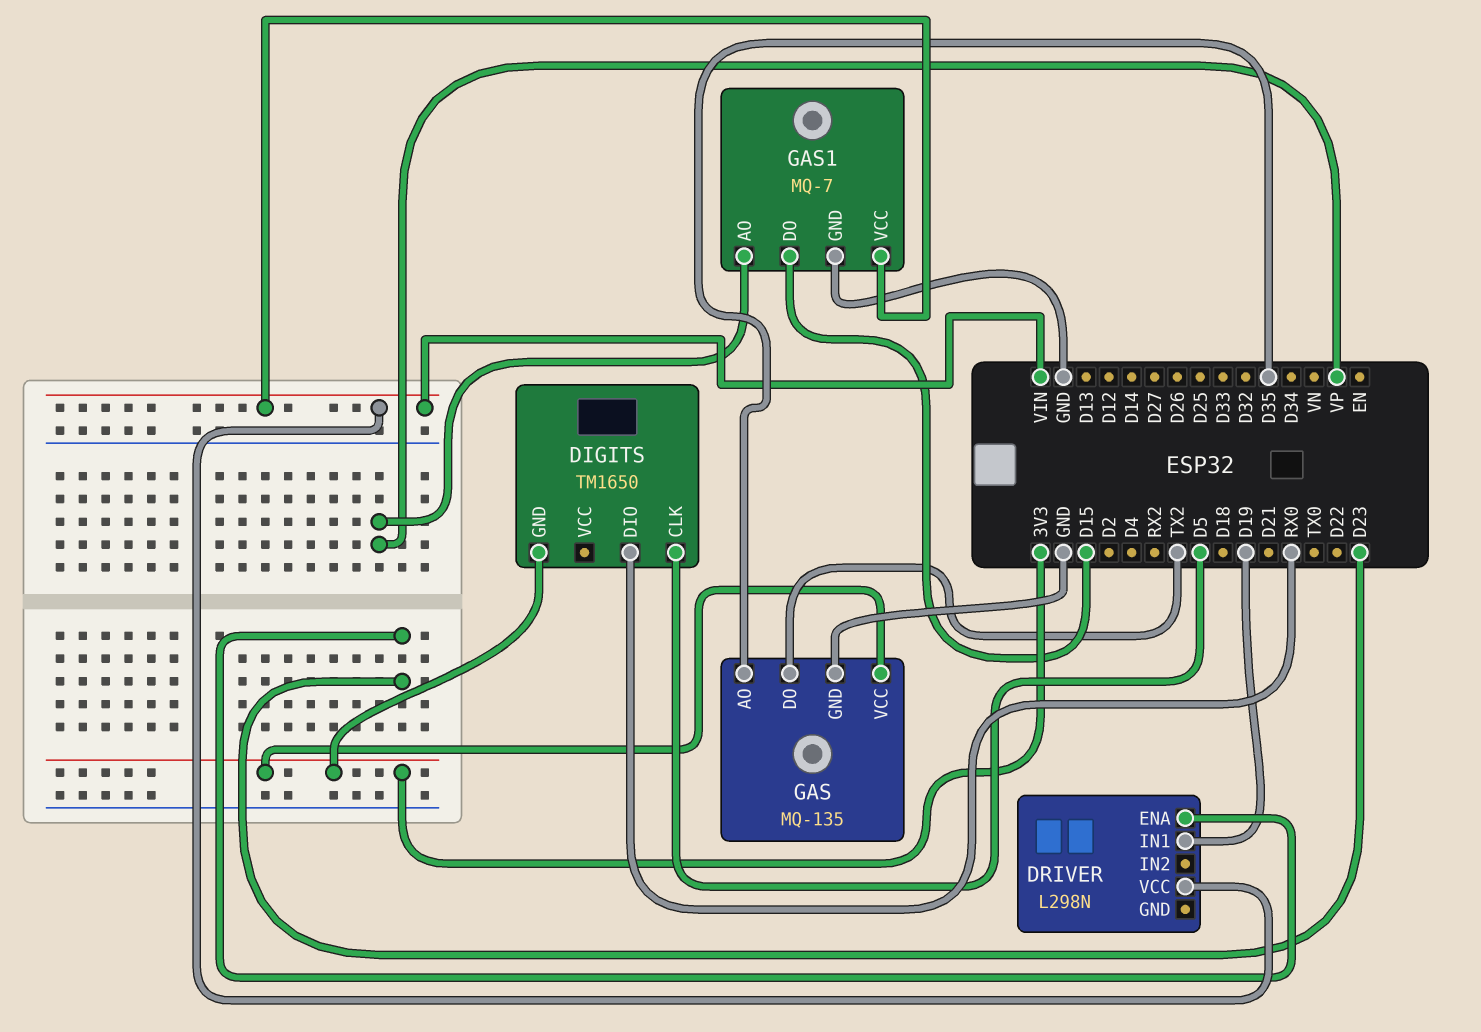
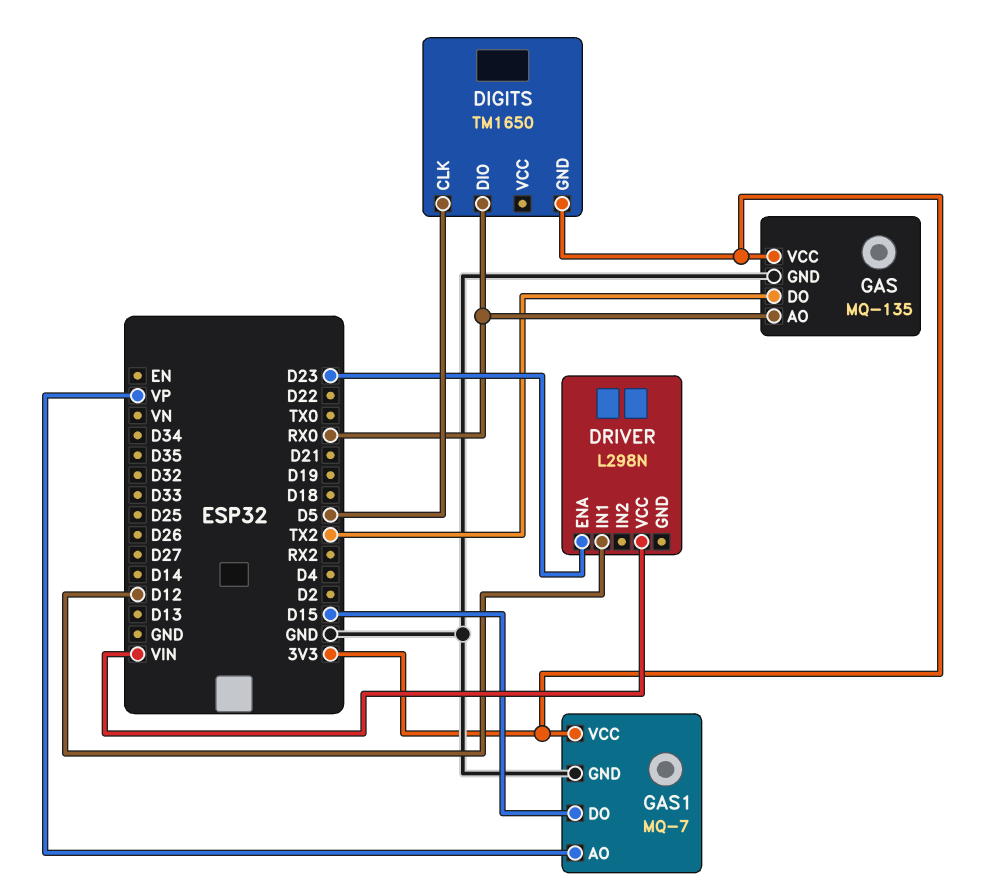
DRIVER pin IN1: D19 -> D12
GAS pin AO: D35 -> RX0
GAS1 pin VCC: VIN -> 3V3

